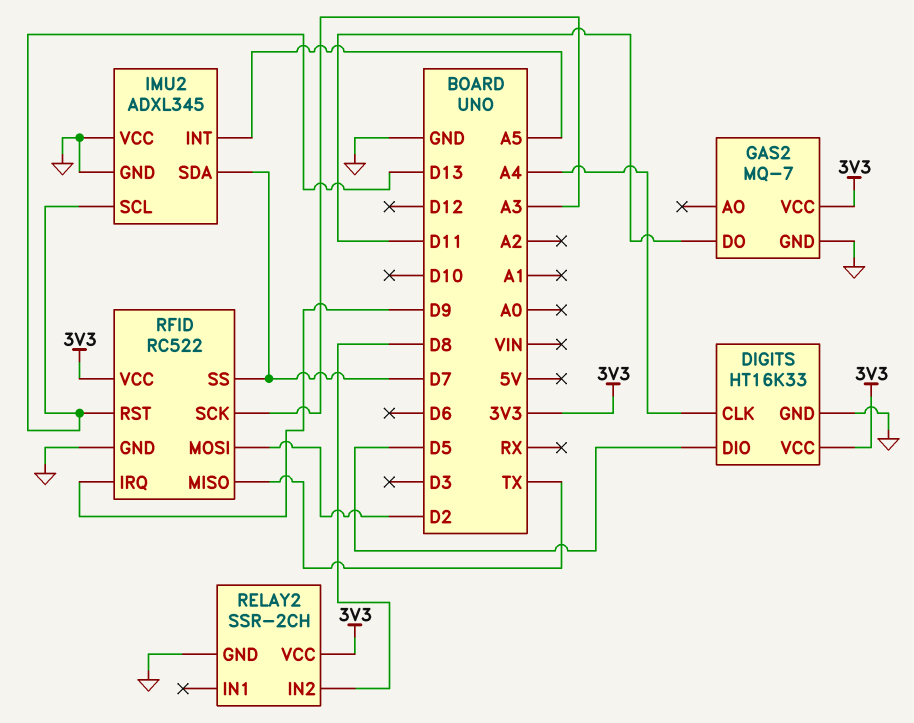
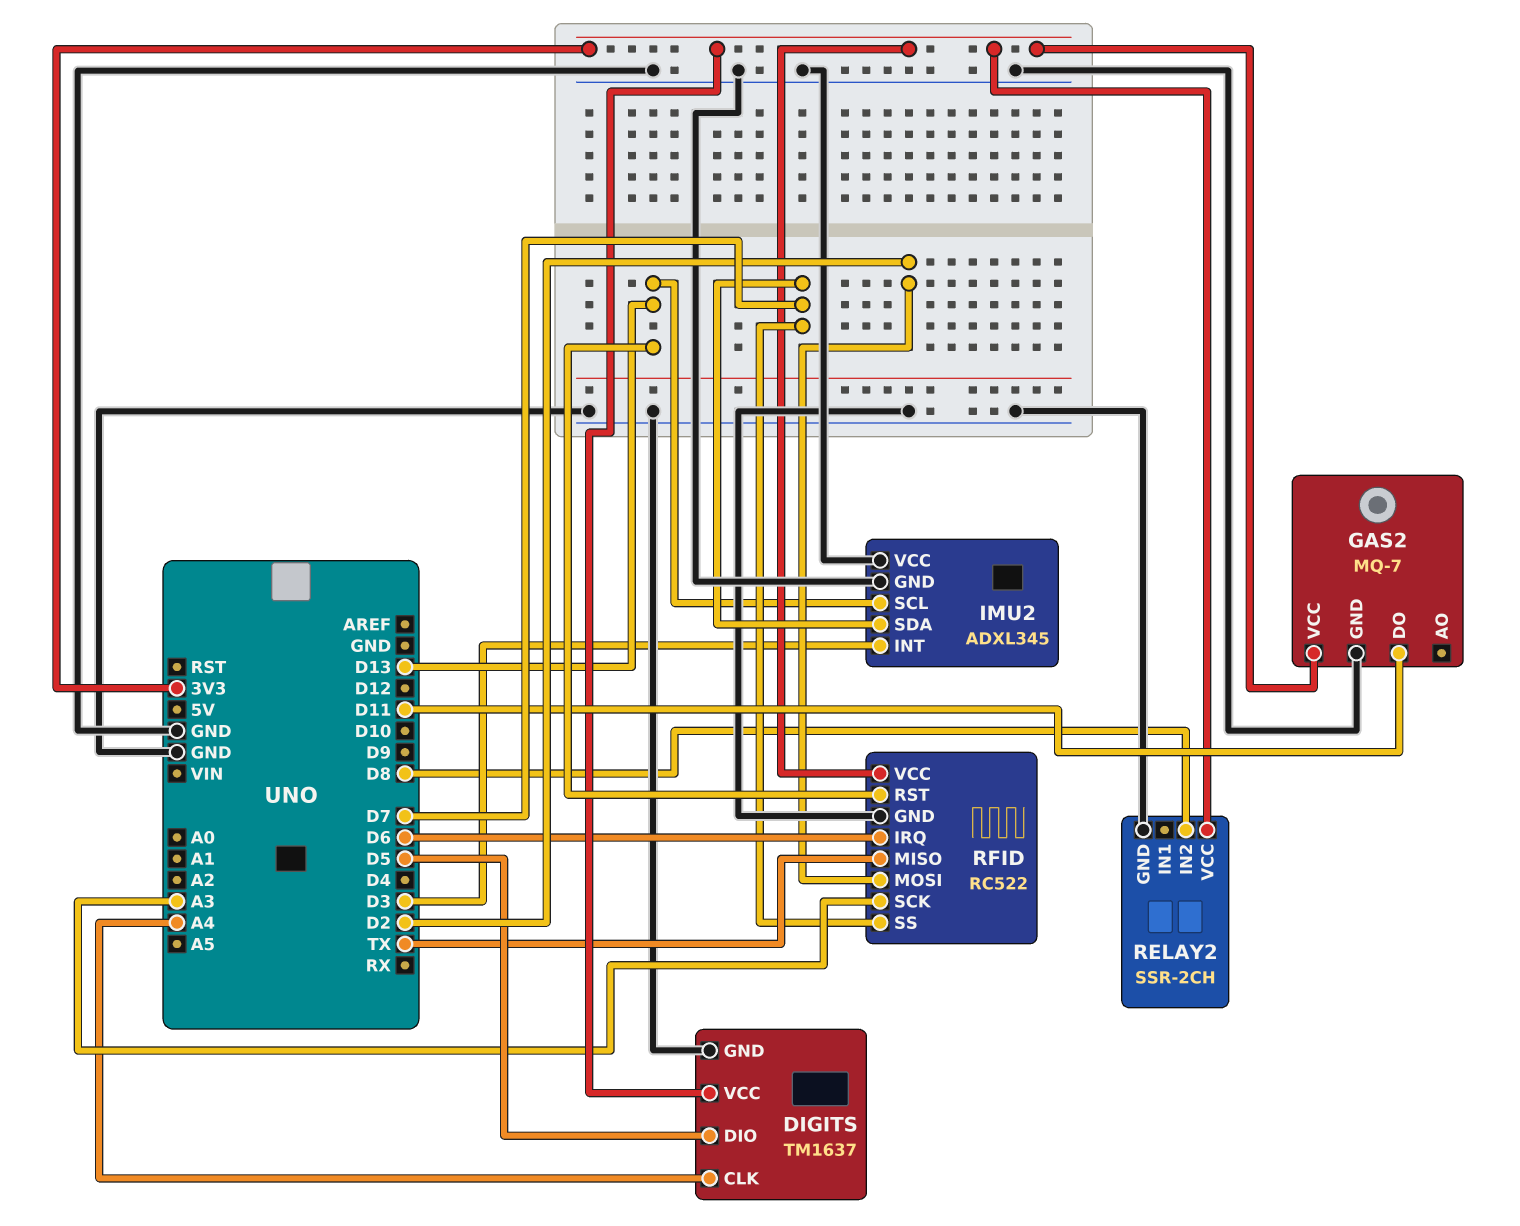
DIGITS: HT16K33 -> TM1637
IMU2 pin INT: A5 -> D3
RFID pin IRQ: D9 -> D6

